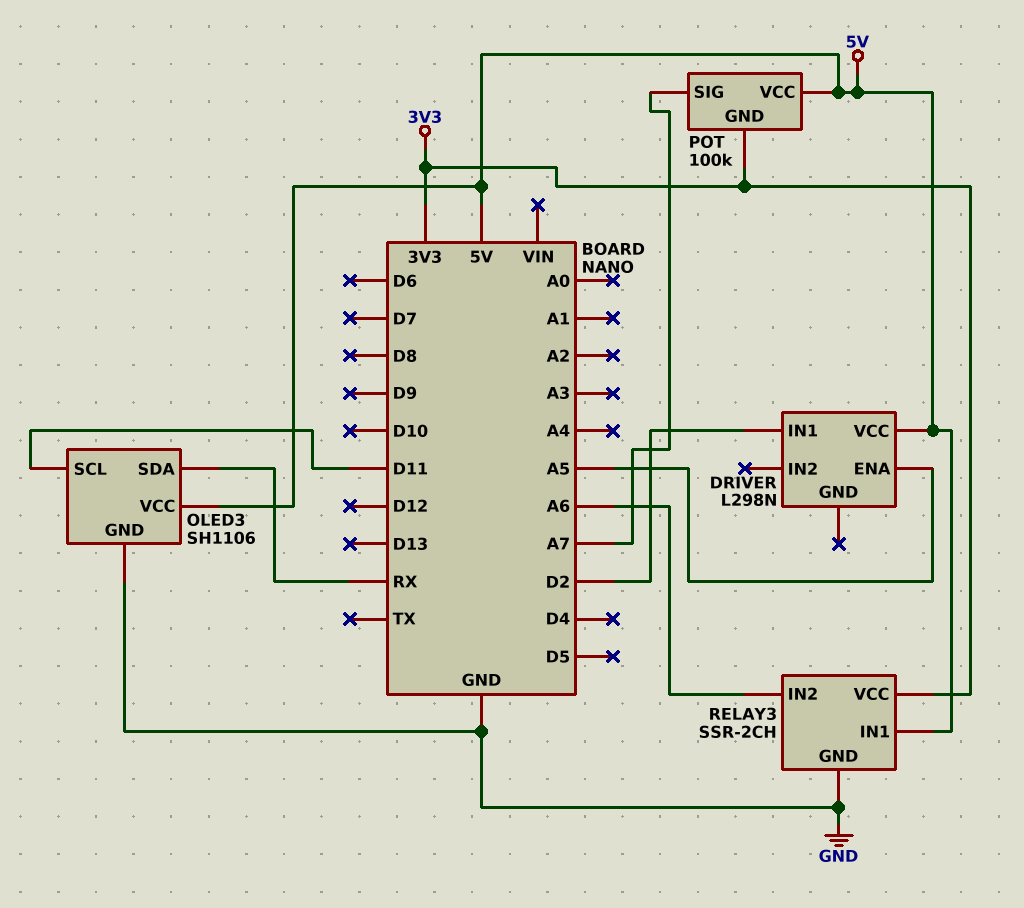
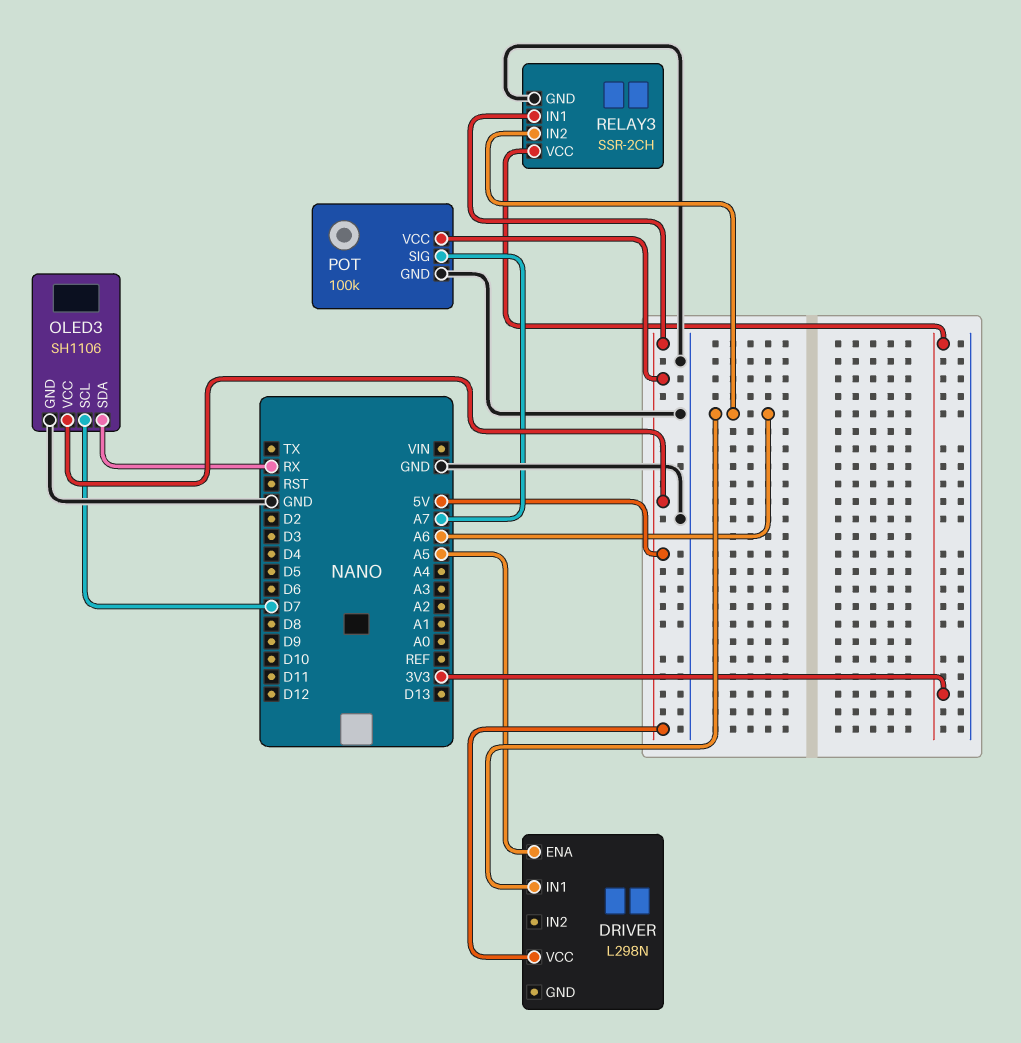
DRIVER pin IN1: D2 -> A6
OLED3 pin SCL: D11 -> D7
POT pin GND: 3V3 -> GND

